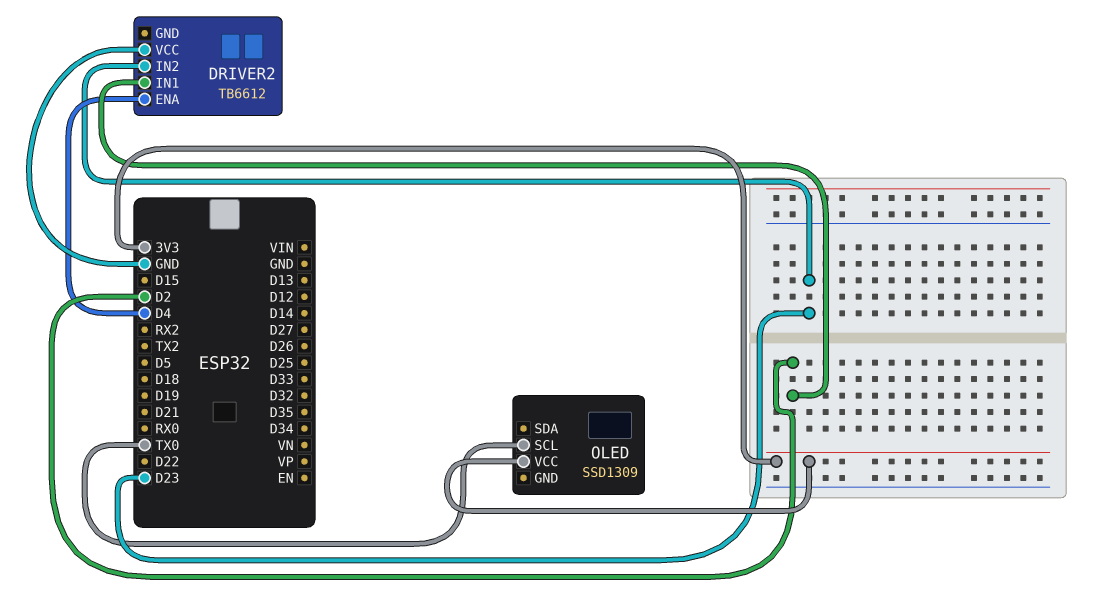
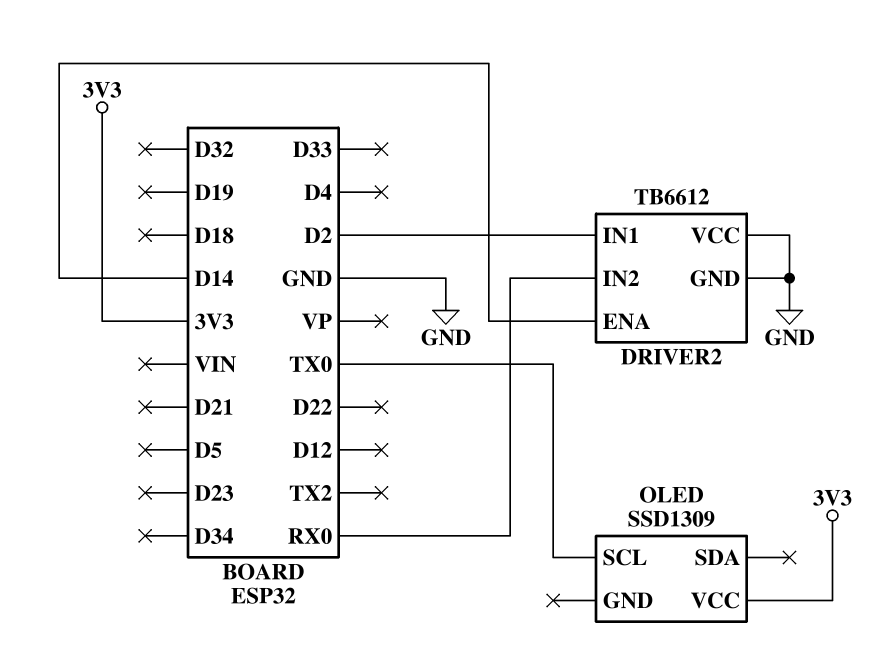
DRIVER2 pin ENA: D4 -> D14
DRIVER2 pin GND: none -> GND
DRIVER2 pin IN2: D23 -> RX0

